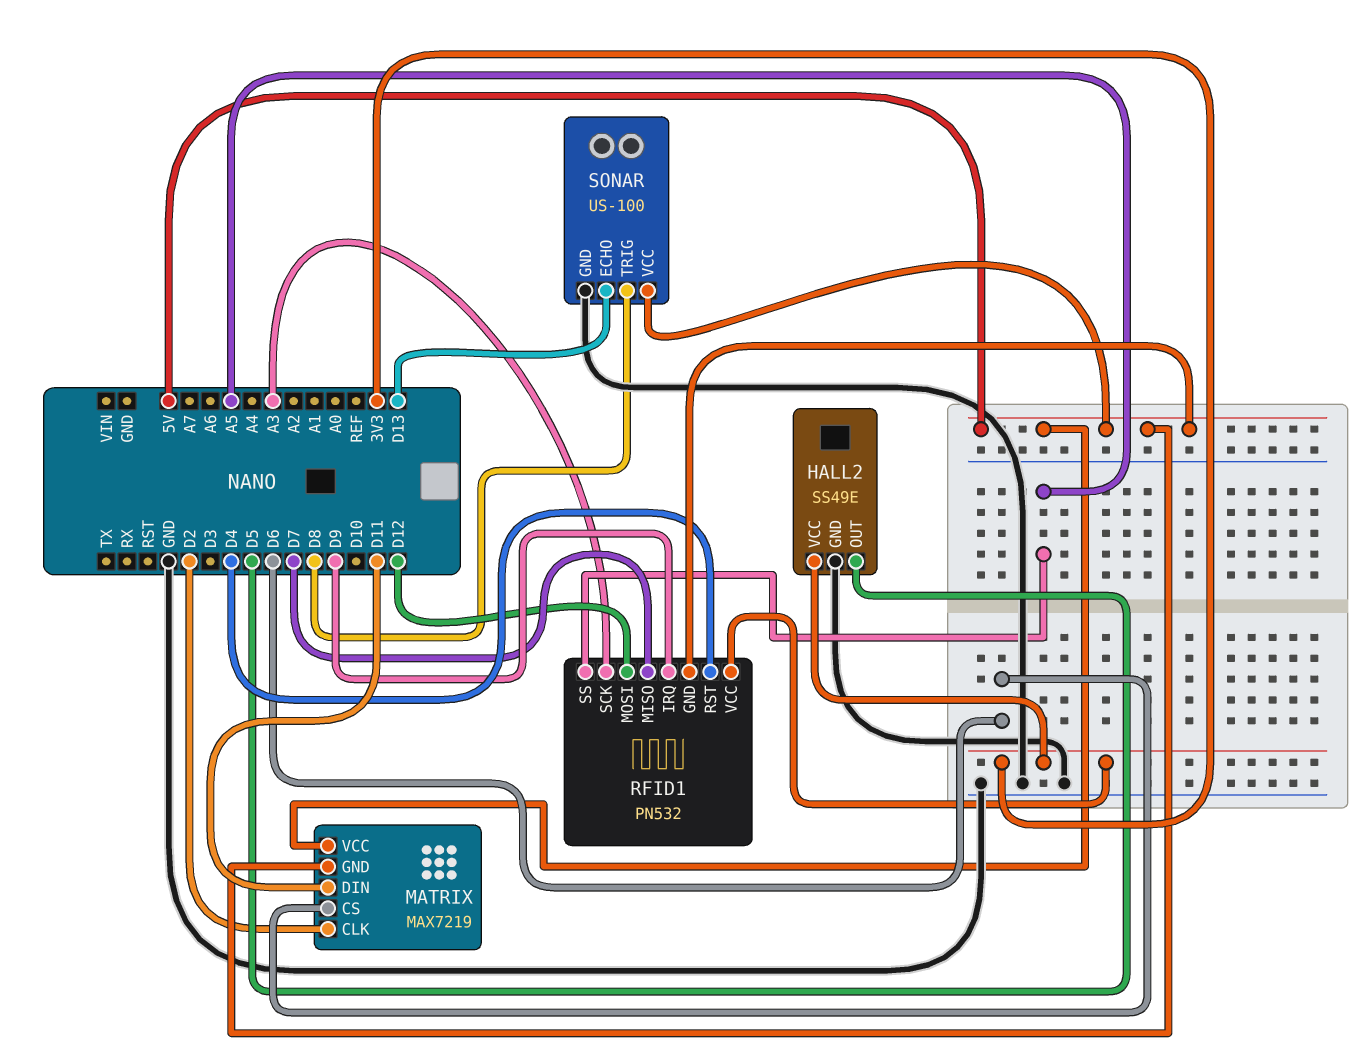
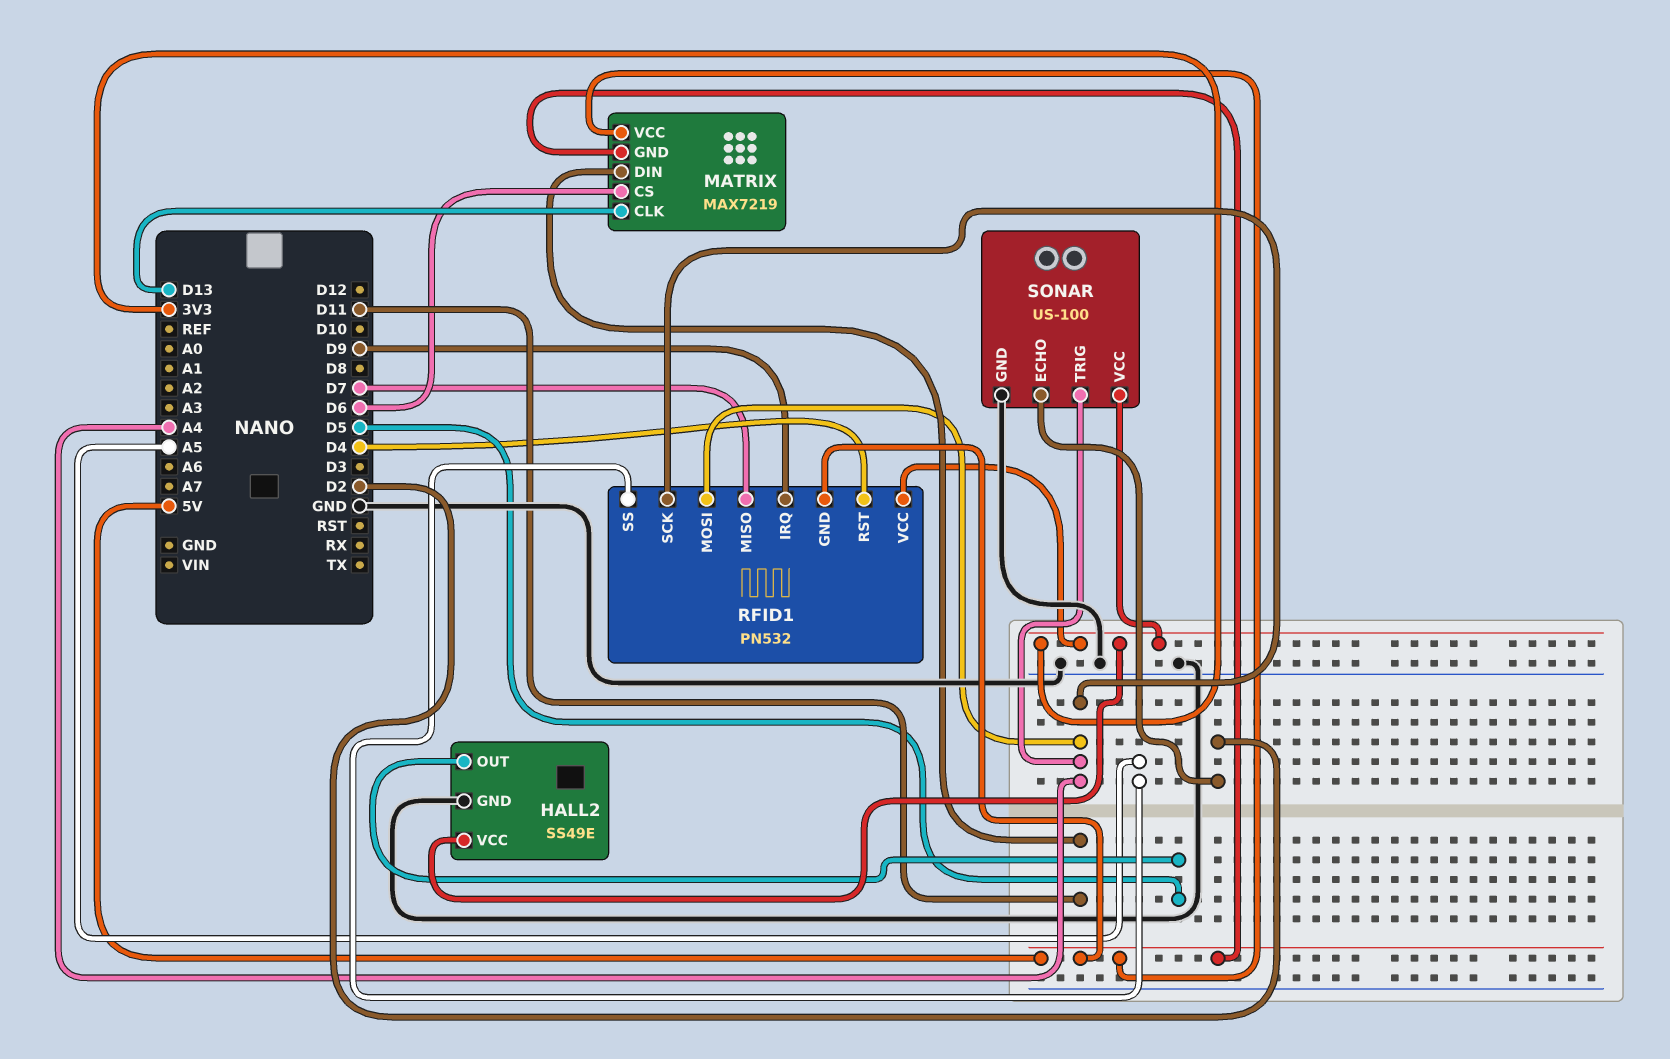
MATRIX pin CLK: D2 -> D13
RFID1 pin MOSI: D12 -> A4
RFID1 pin SCK: A3 -> A4
SONAR pin ECHO: D13 -> D2
SONAR pin TRIG: D8 -> A4
SONAR pin VCC: 5V -> 3V3

